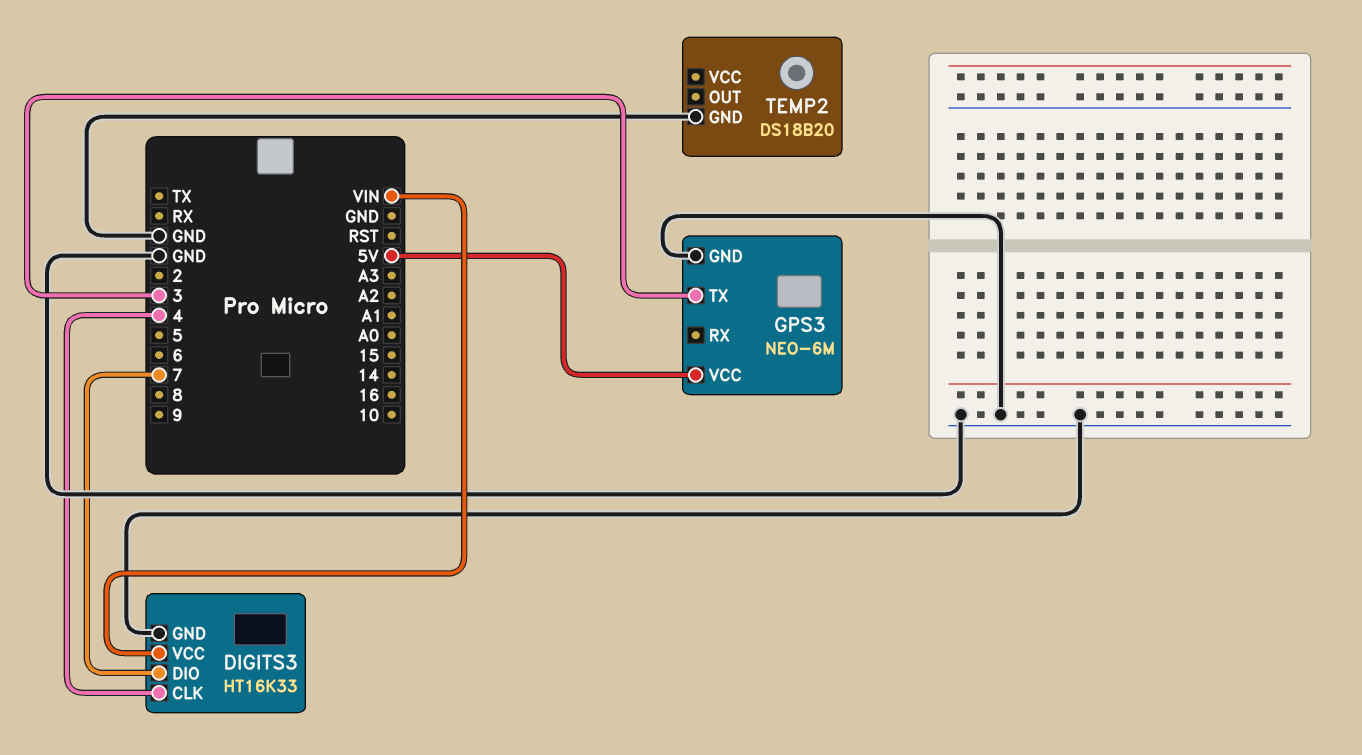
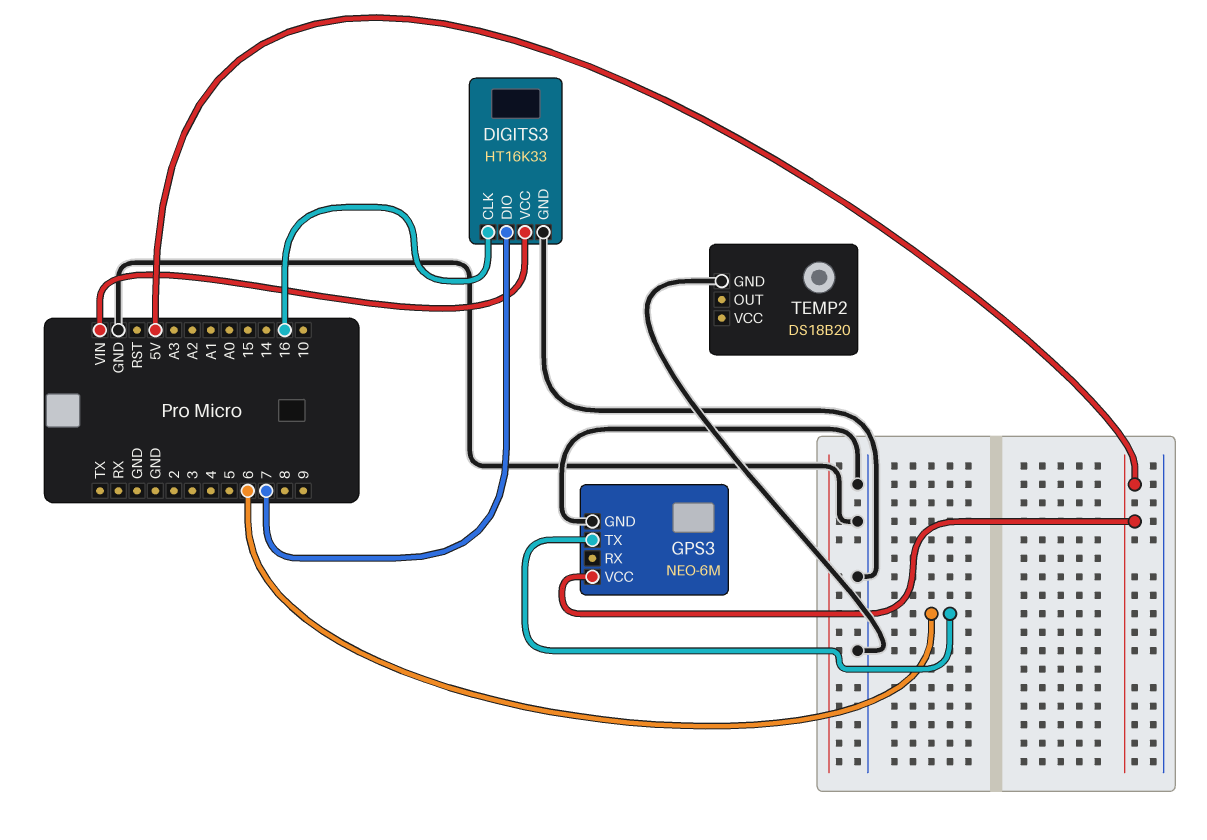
DIGITS3 pin CLK: 4 -> 16
GPS3 pin TX: 3 -> 6

